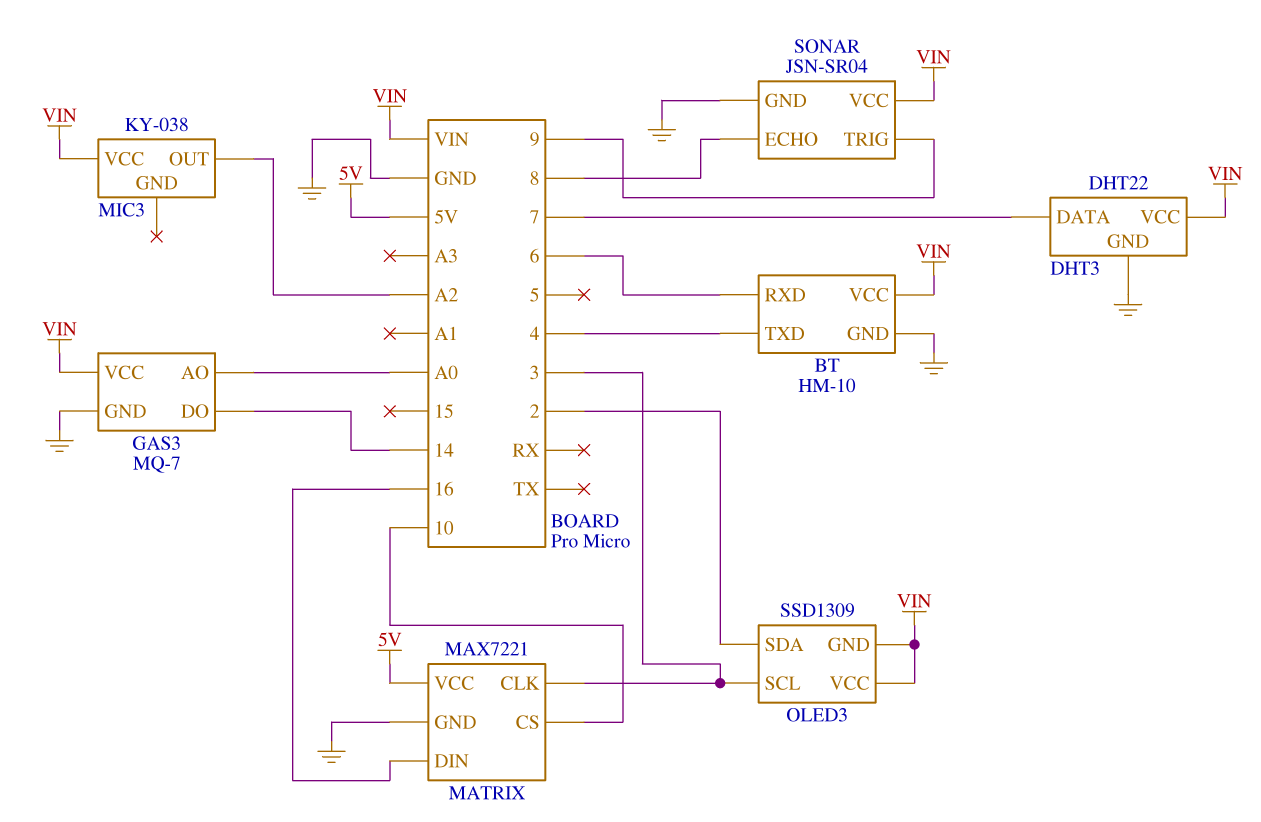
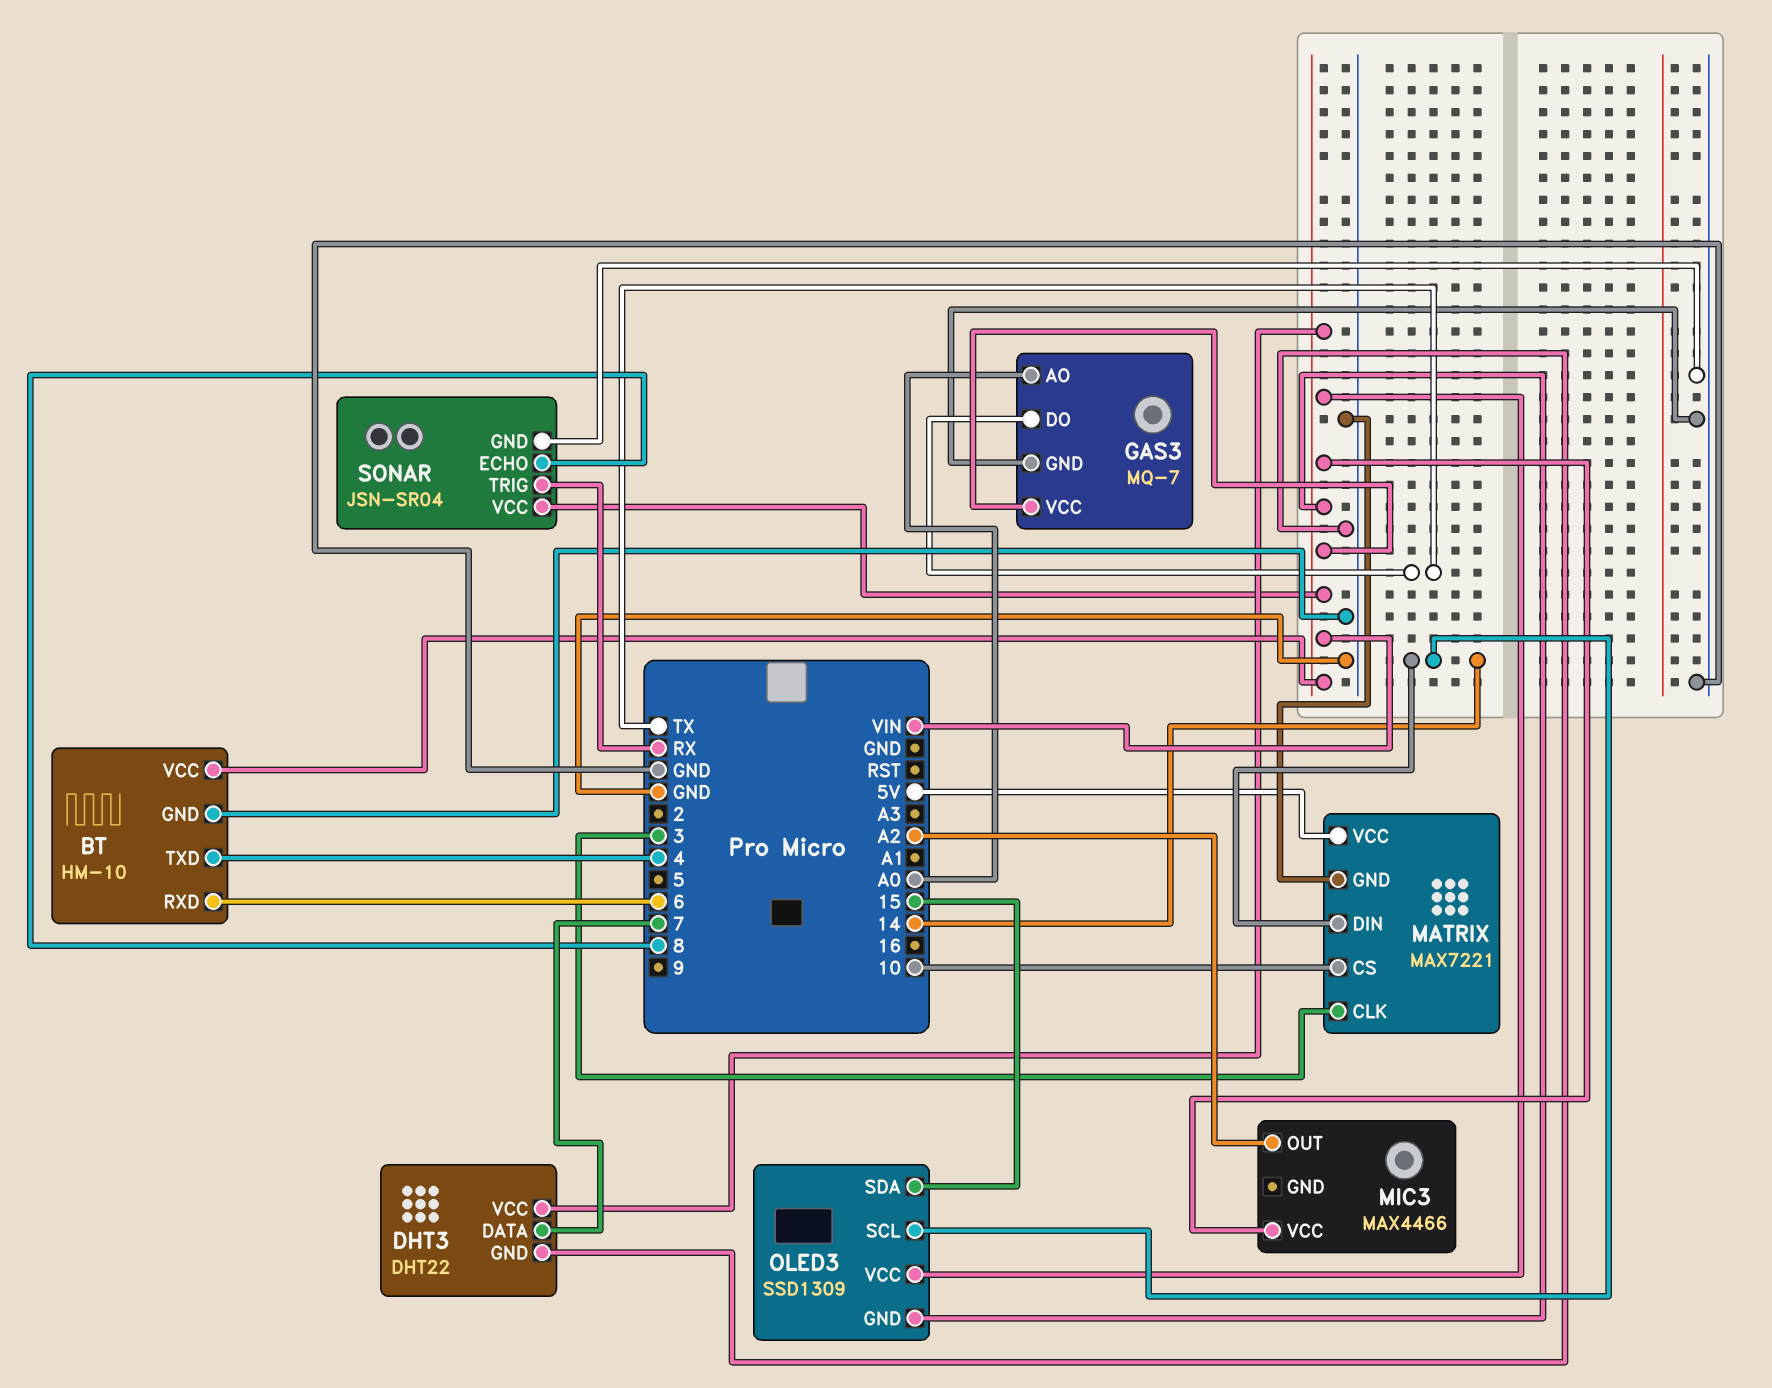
GAS3 pin DO: 14 -> TX
MATRIX pin DIN: 16 -> 14
MIC3: KY-038 -> MAX4466
OLED3 pin SCL: 3 -> 14
OLED3 pin SDA: 2 -> 15
SONAR pin TRIG: 9 -> RX

